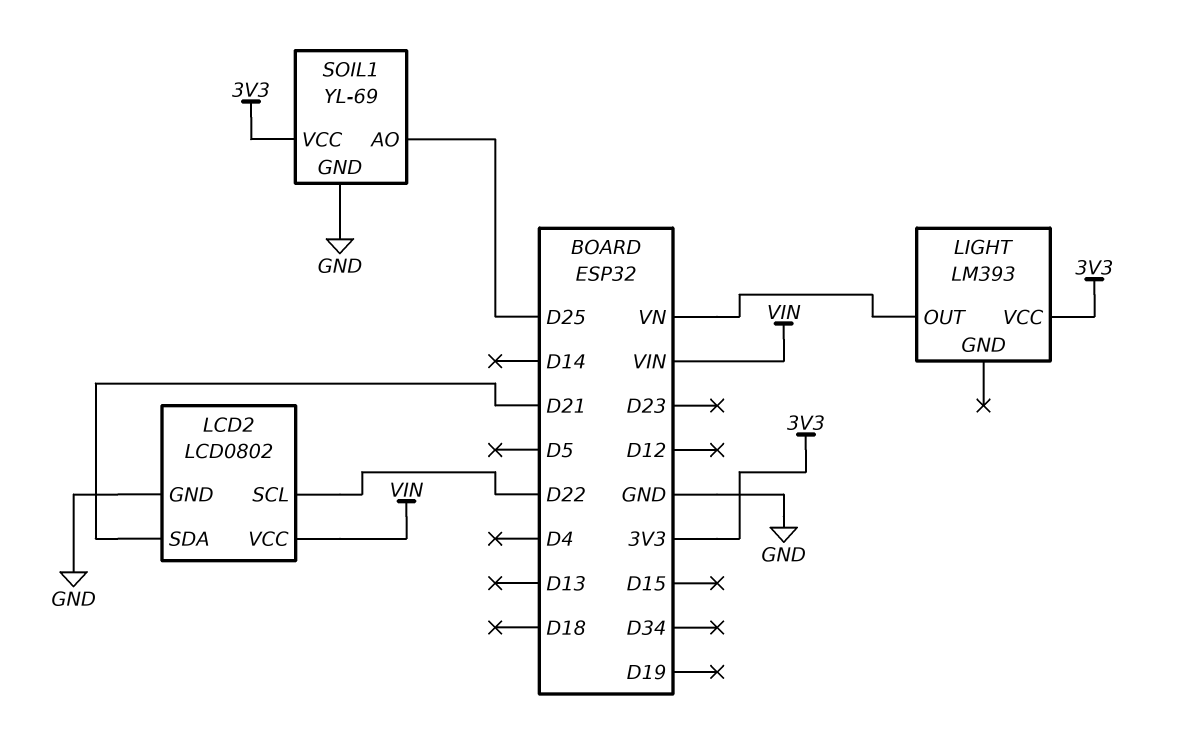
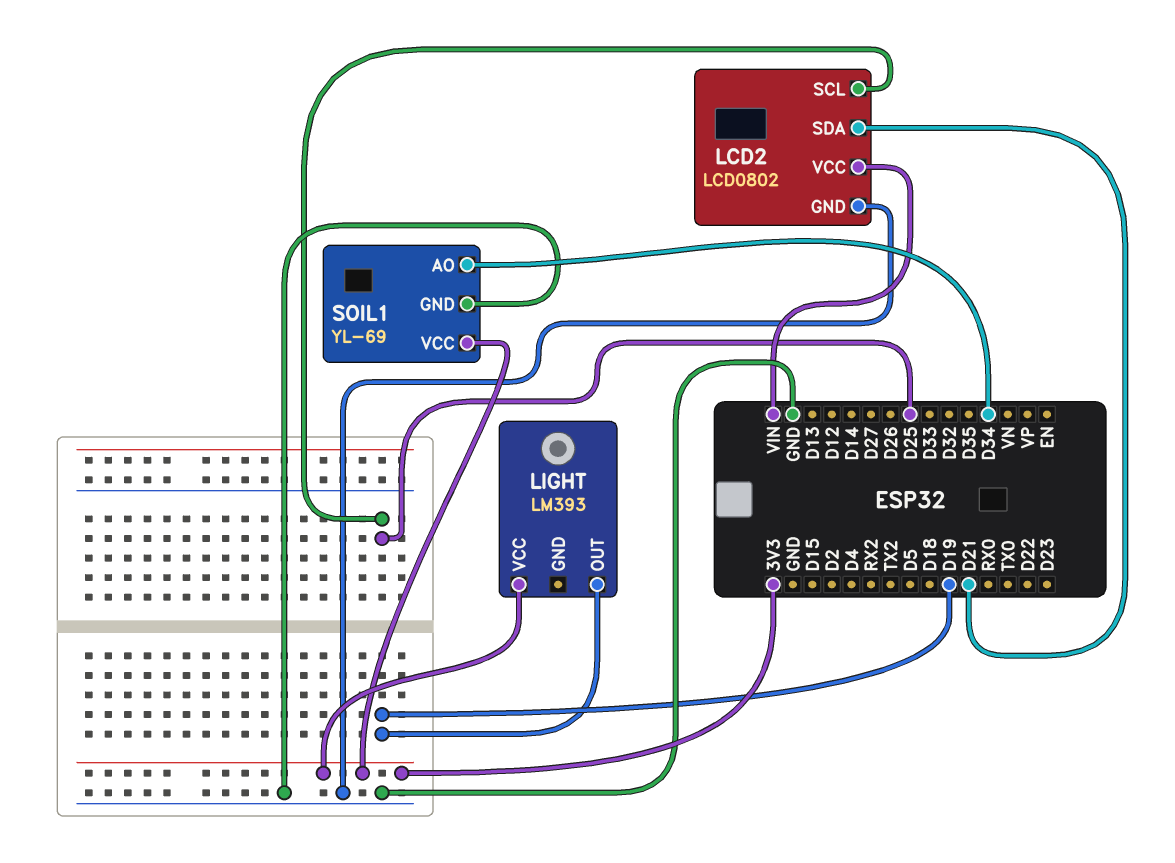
LCD2 pin SCL: D22 -> D25
LIGHT pin OUT: VN -> D19
SOIL1 pin AO: D25 -> D34

